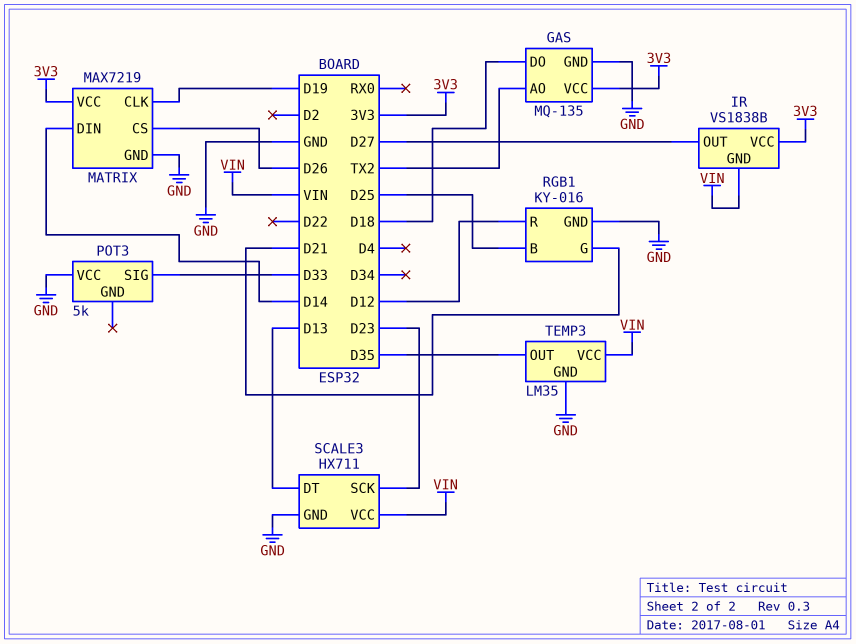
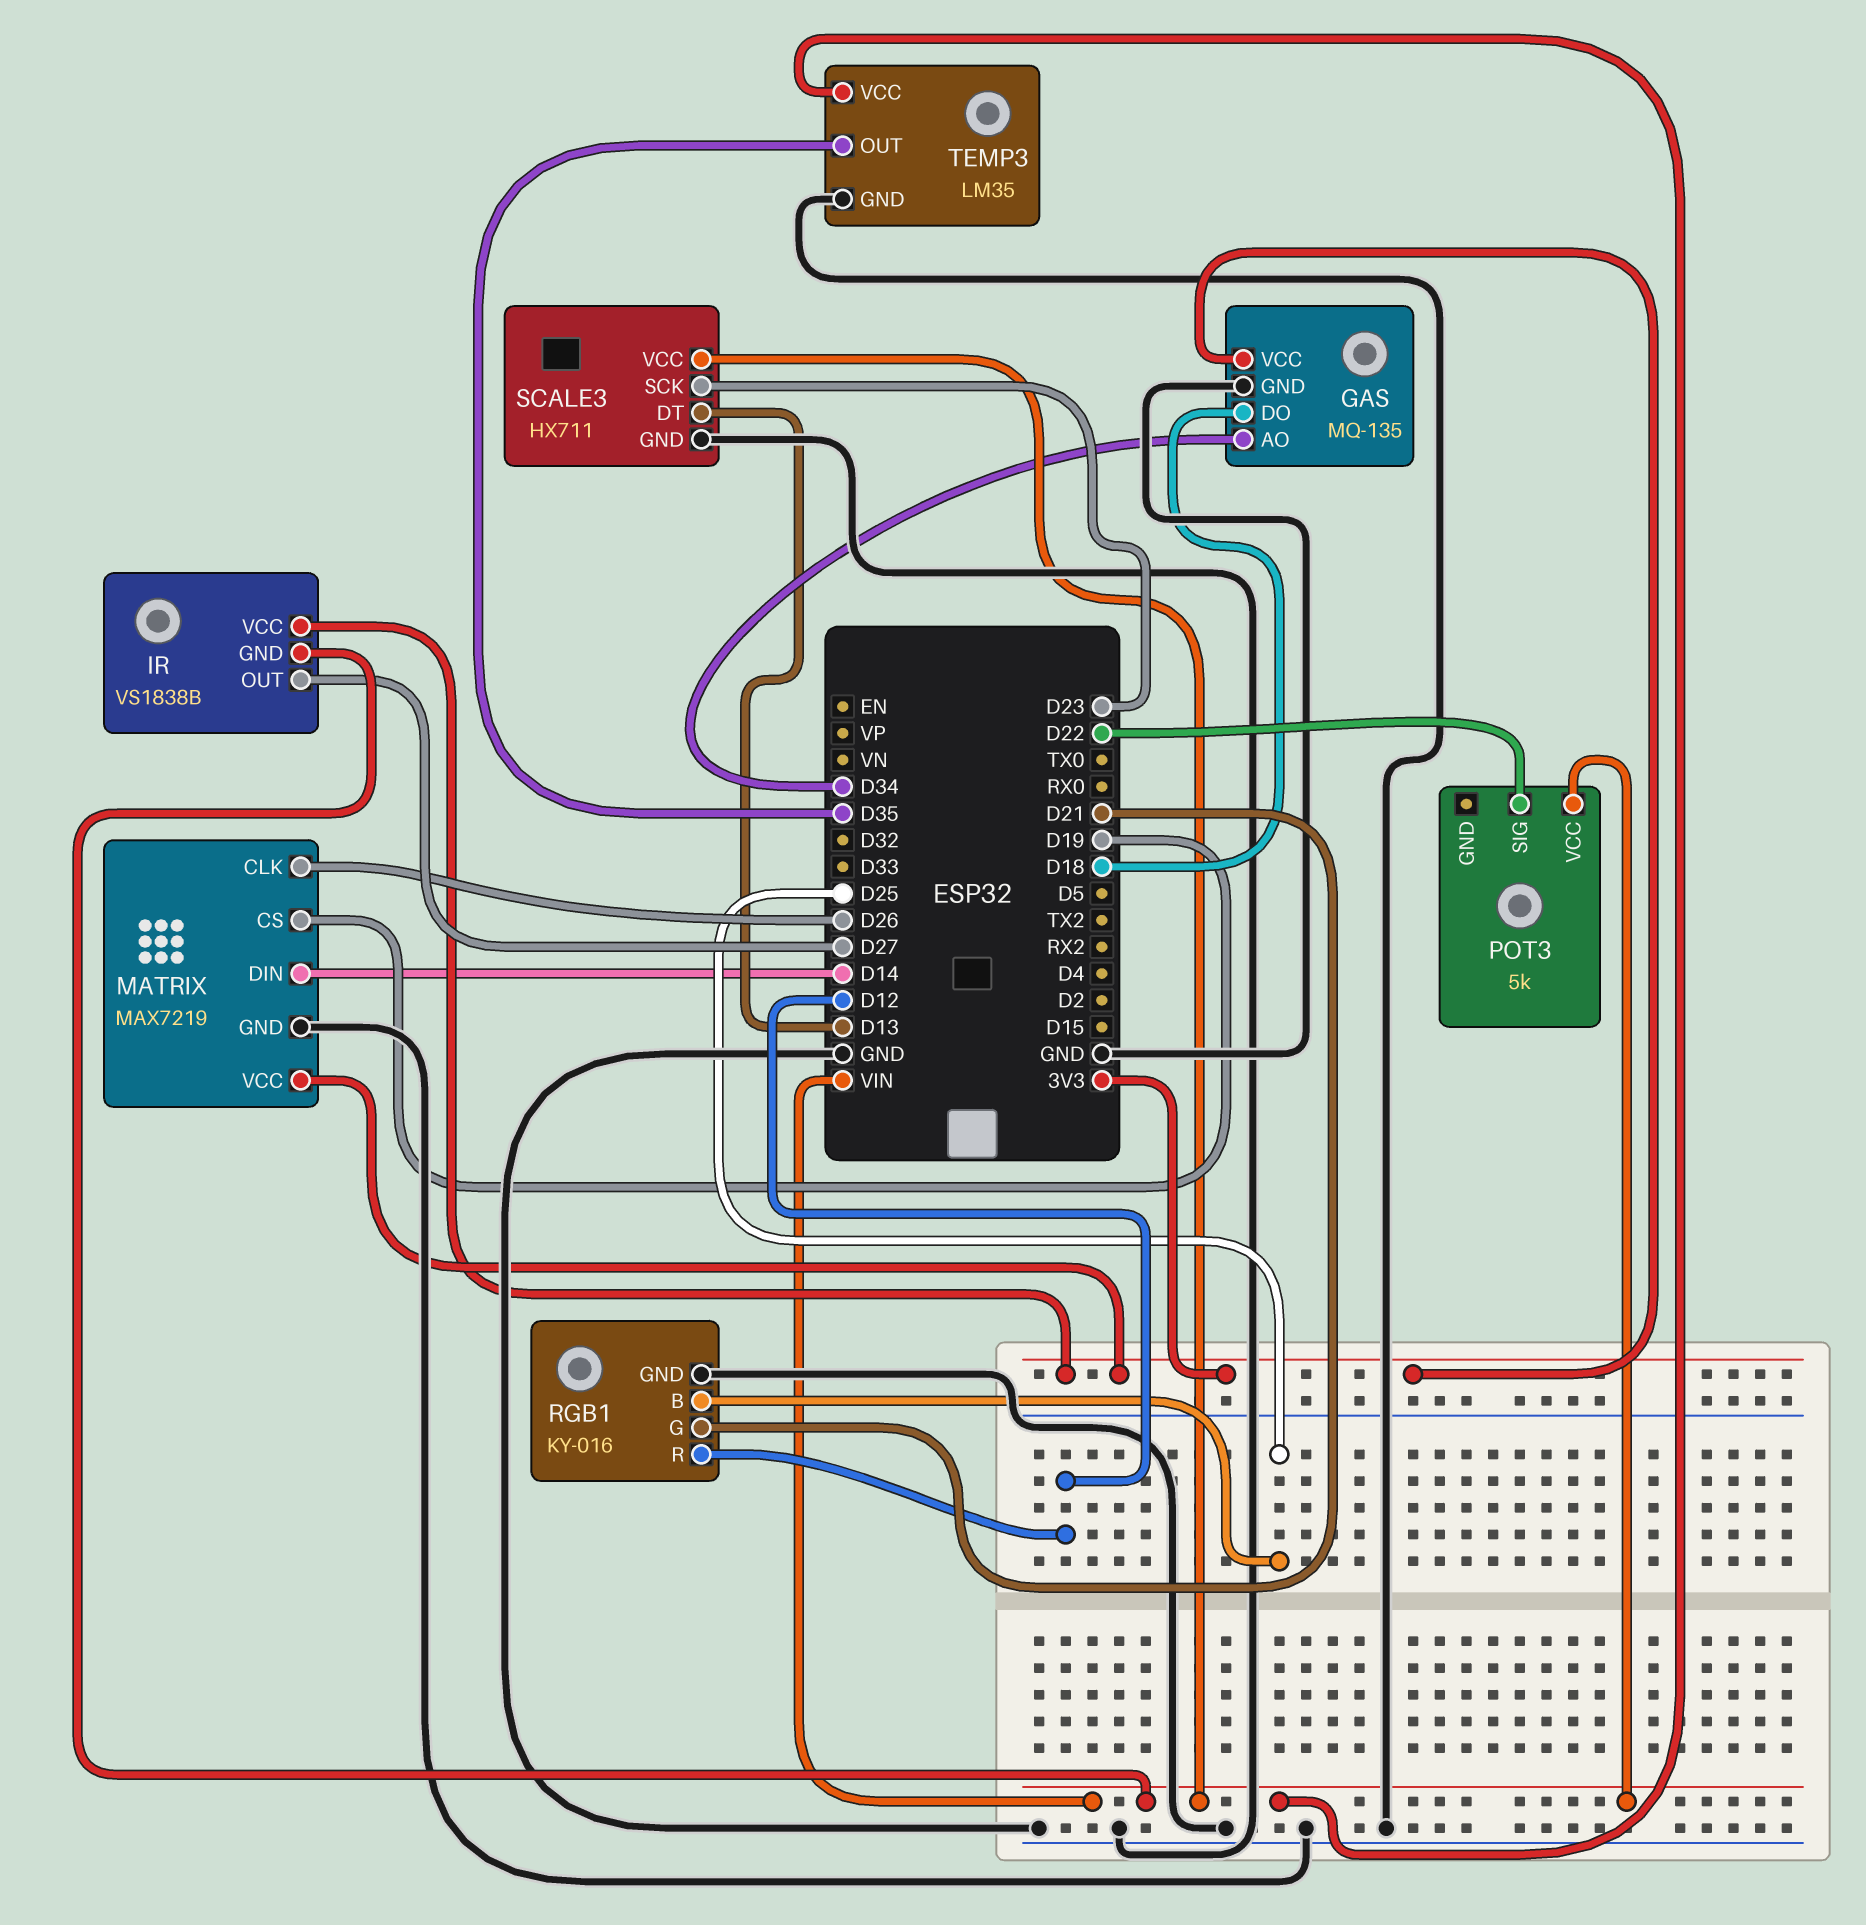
GAS pin AO: TX2 -> D34
MATRIX pin CLK: D19 -> D26
MATRIX pin CS: D26 -> D19
POT3 pin SIG: D33 -> D22
POT3 pin VCC: GND -> VIN

